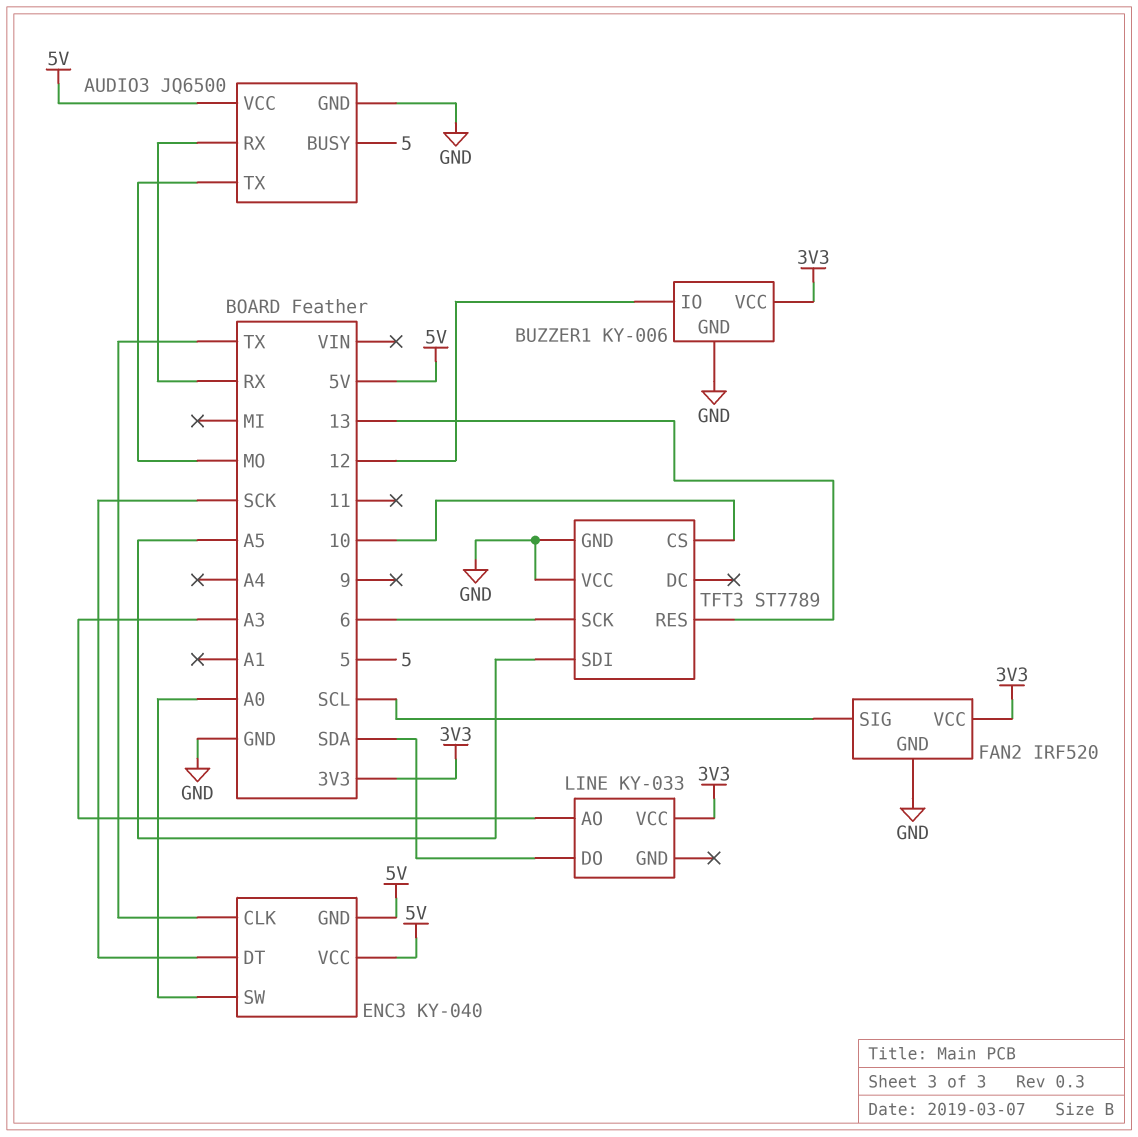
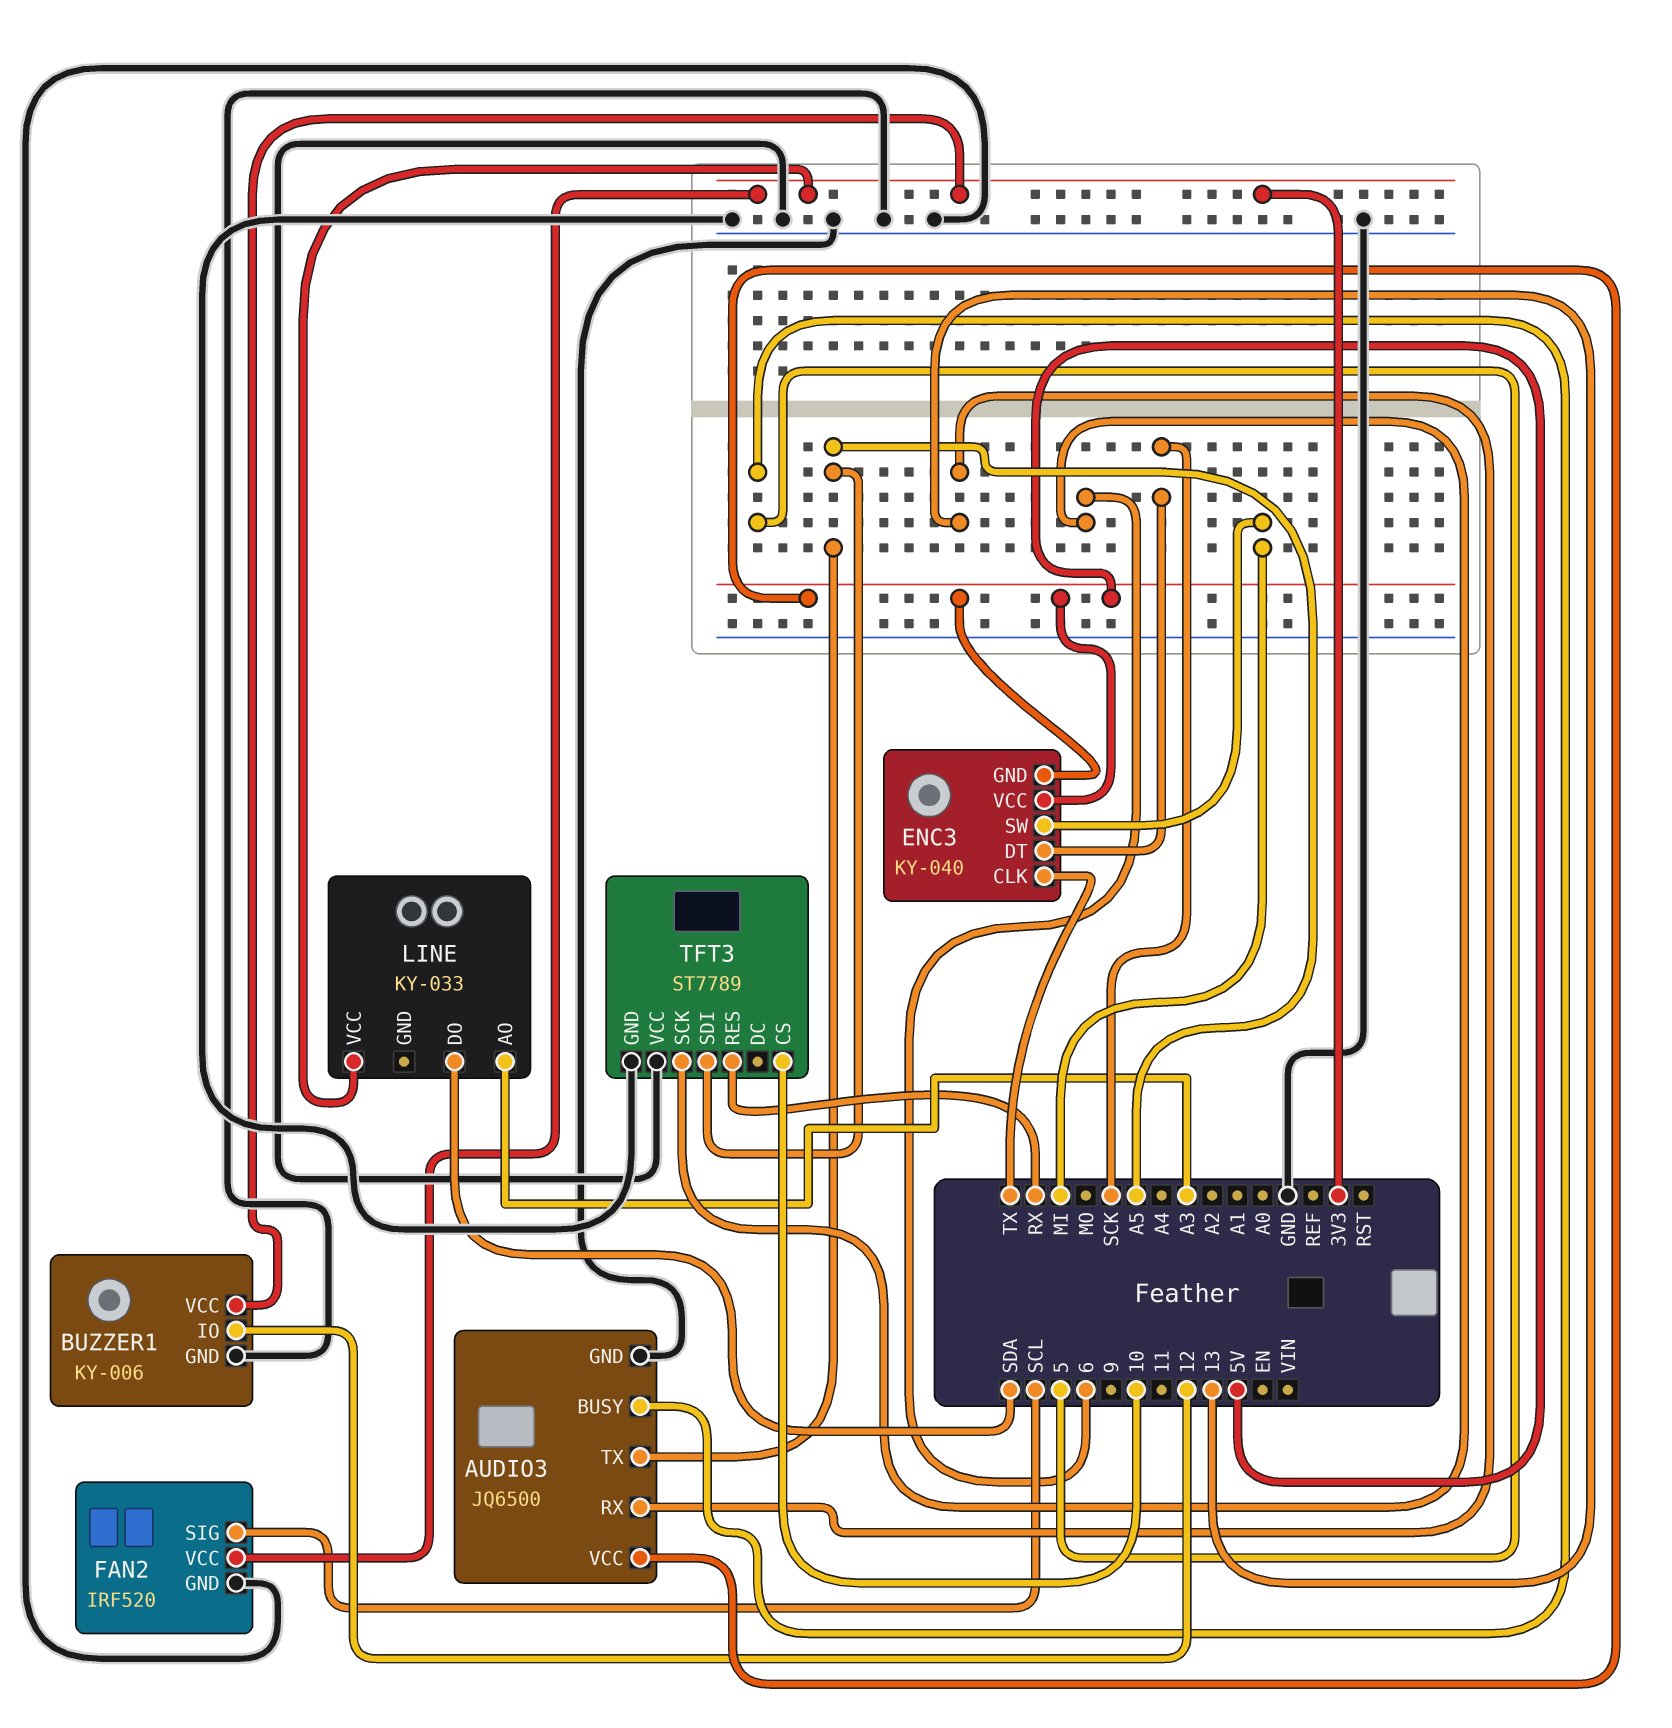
AUDIO3 pin RX: RX -> 13
AUDIO3 pin TX: MO -> A5
ENC3 pin SW: A0 -> MI
TFT3 pin RES: 13 -> RX

